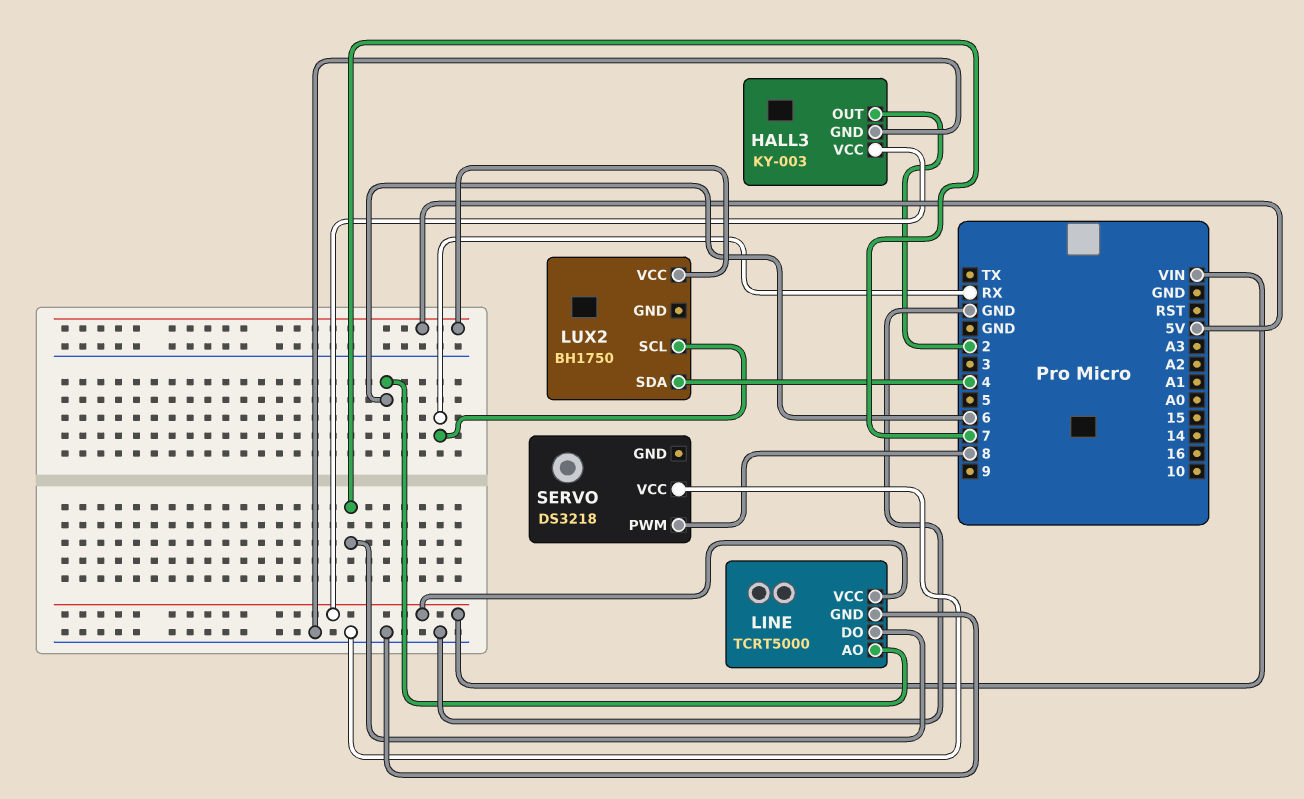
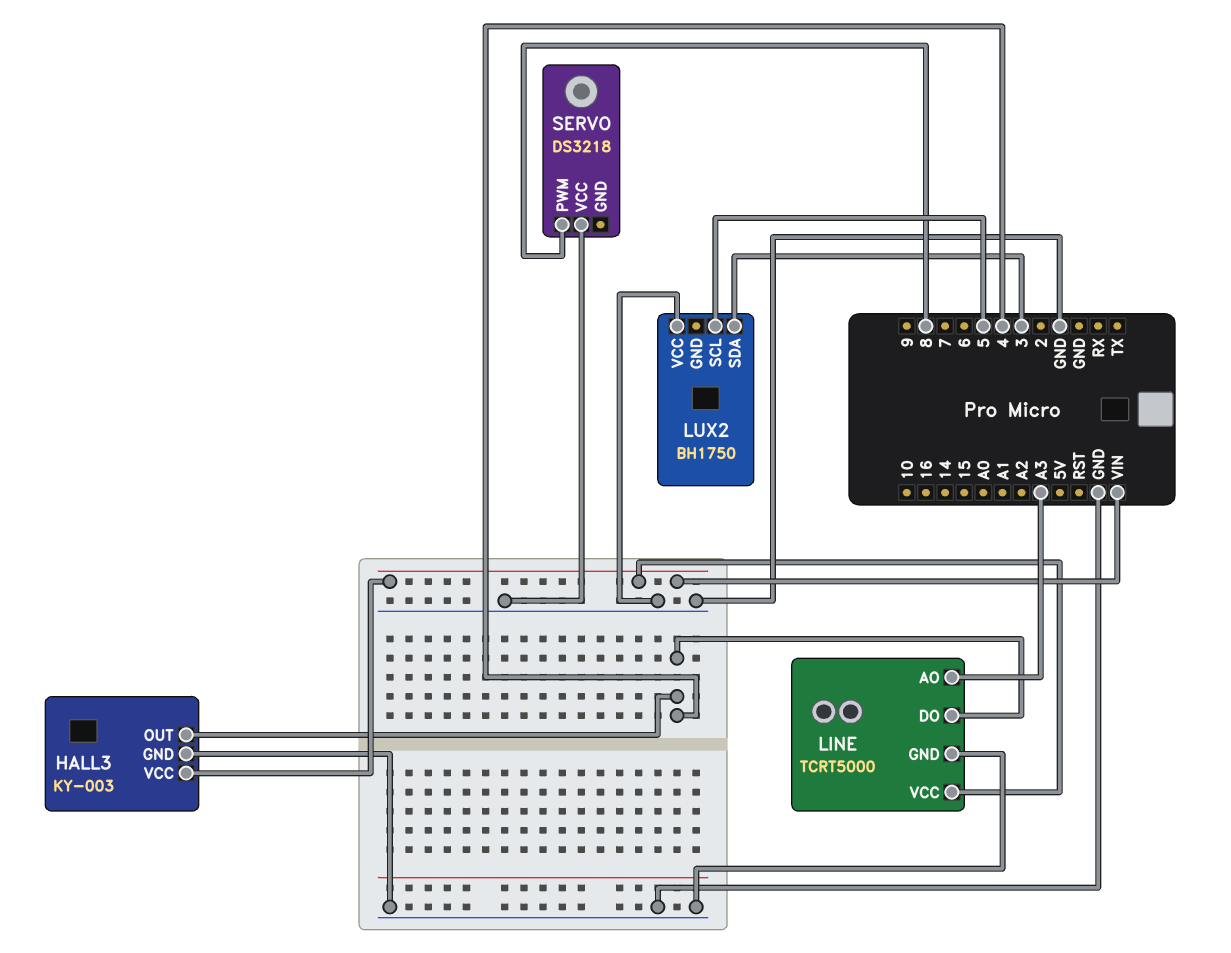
HALL3 pin OUT: 2 -> 4
LINE pin AO: 6 -> A3
LINE pin DO: 7 -> 4
LUX2 pin SCL: RX -> 5
LUX2 pin SDA: 4 -> 3
LUX2 pin VCC: 5V -> GND

